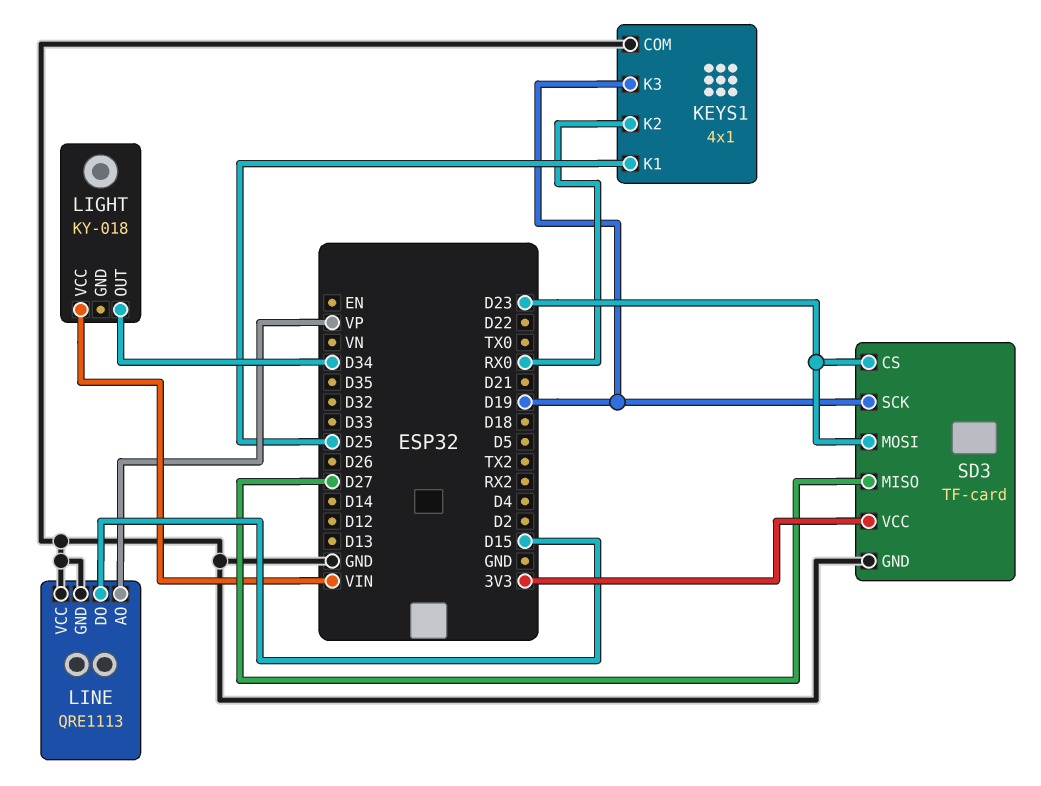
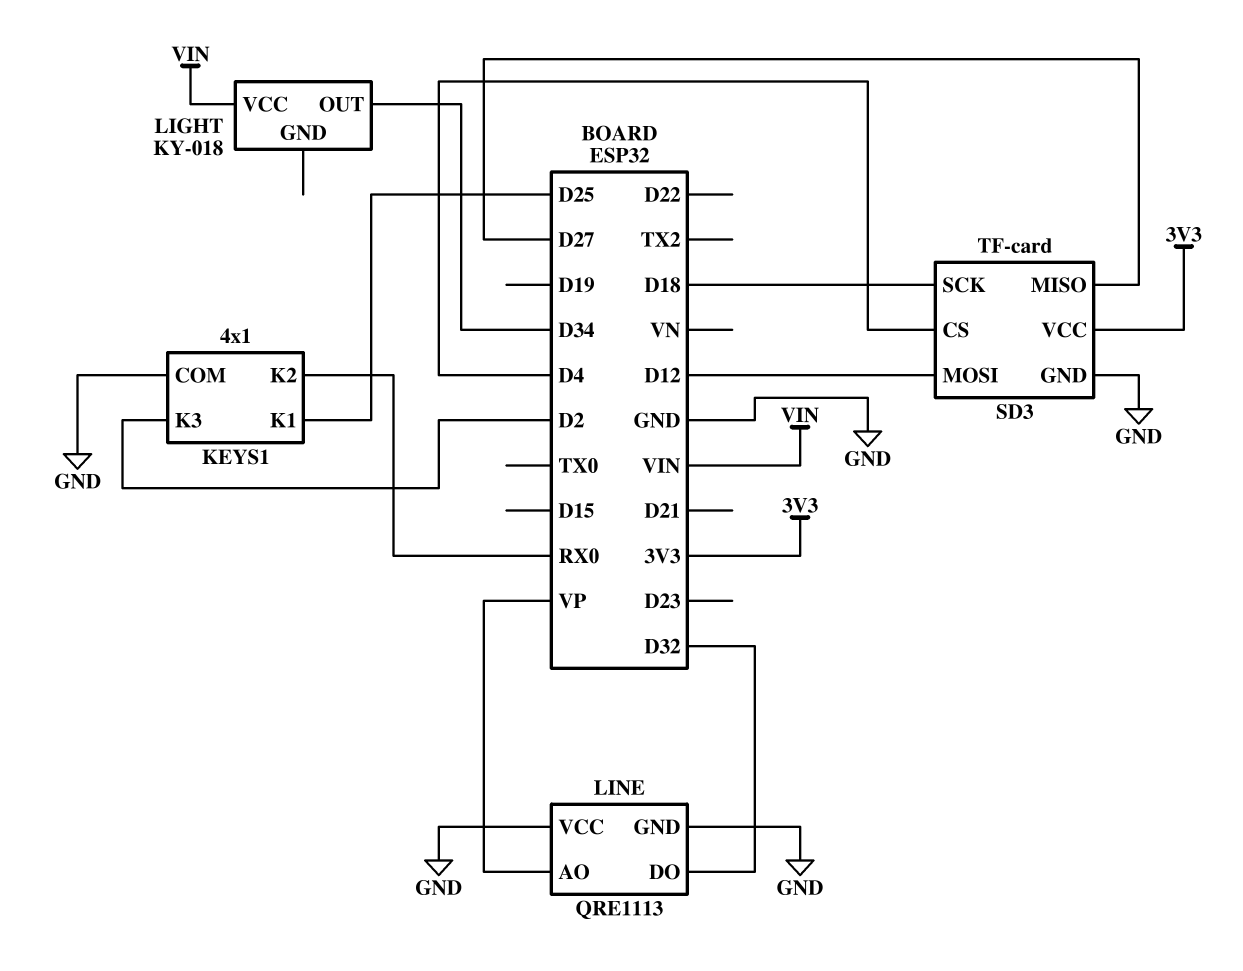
KEYS1 pin K3: D19 -> D2
LINE pin DO: D15 -> D32
SD3 pin CS: D23 -> D4
SD3 pin MOSI: D23 -> D12
SD3 pin SCK: D19 -> D18

